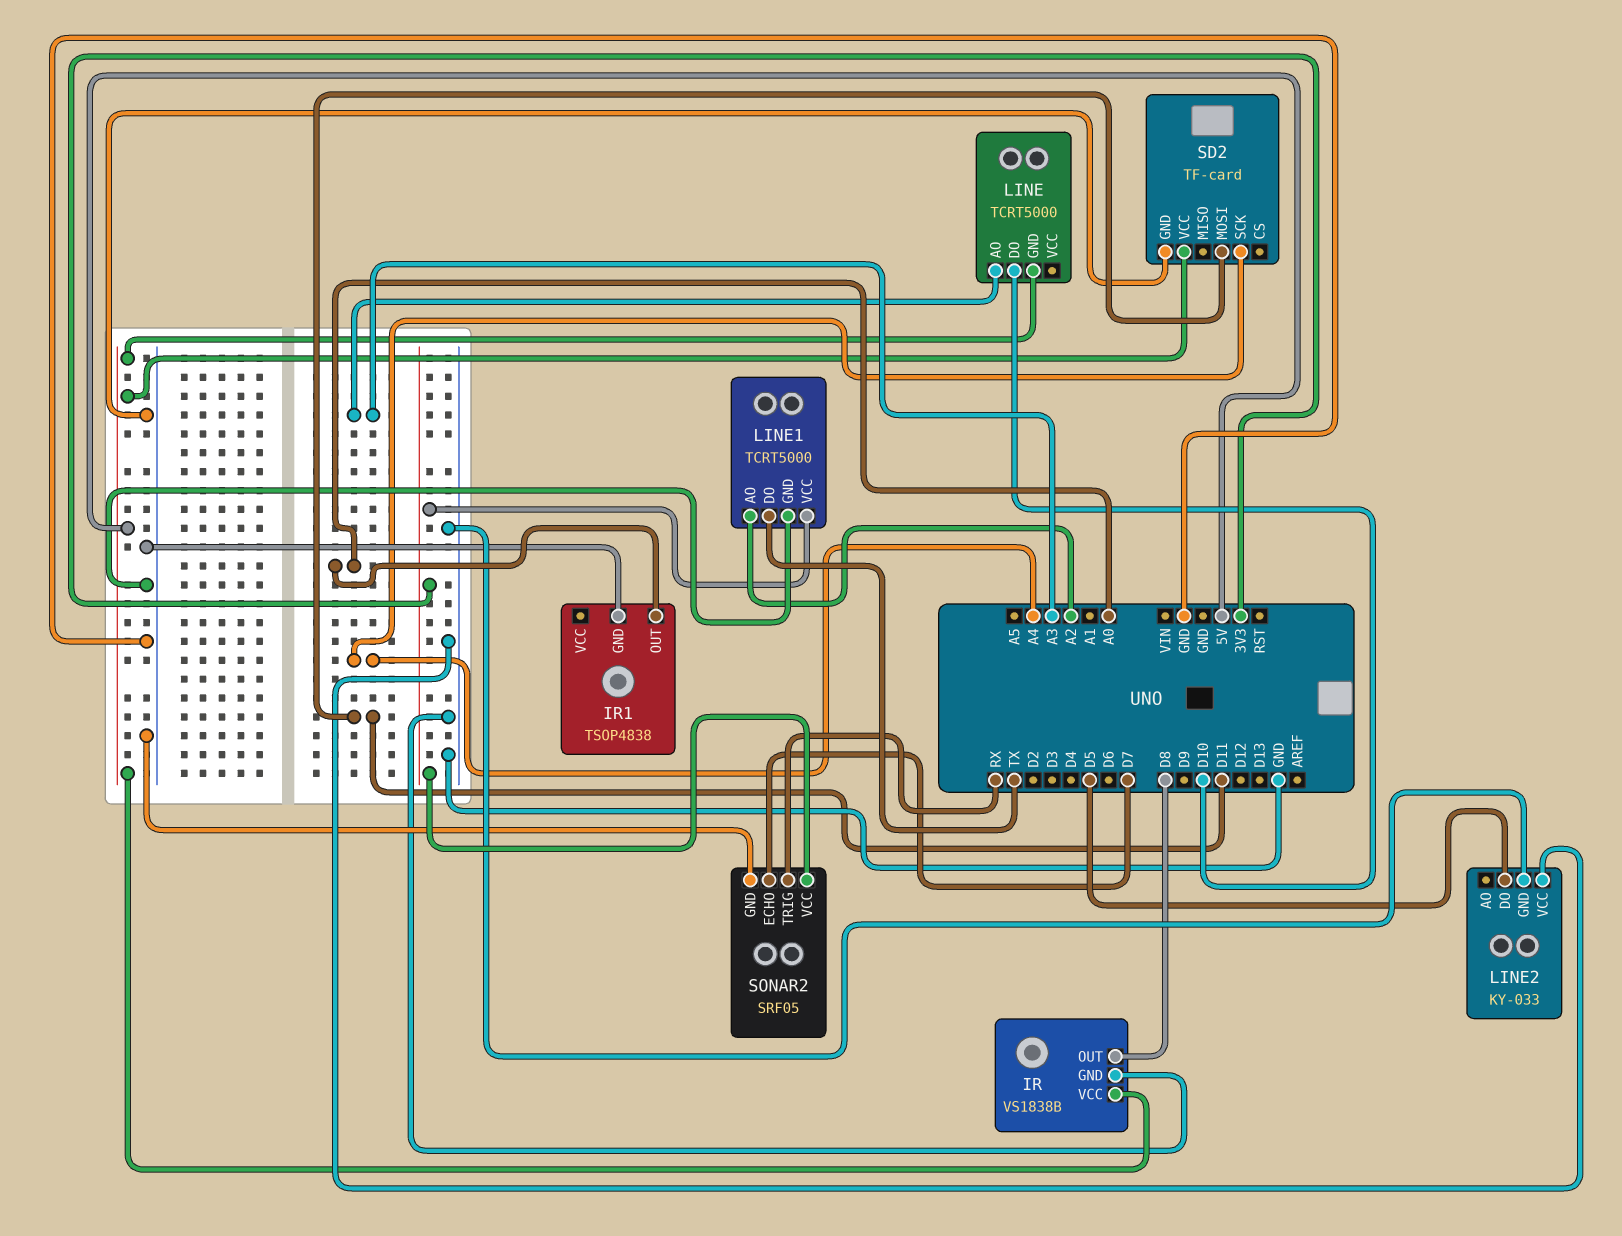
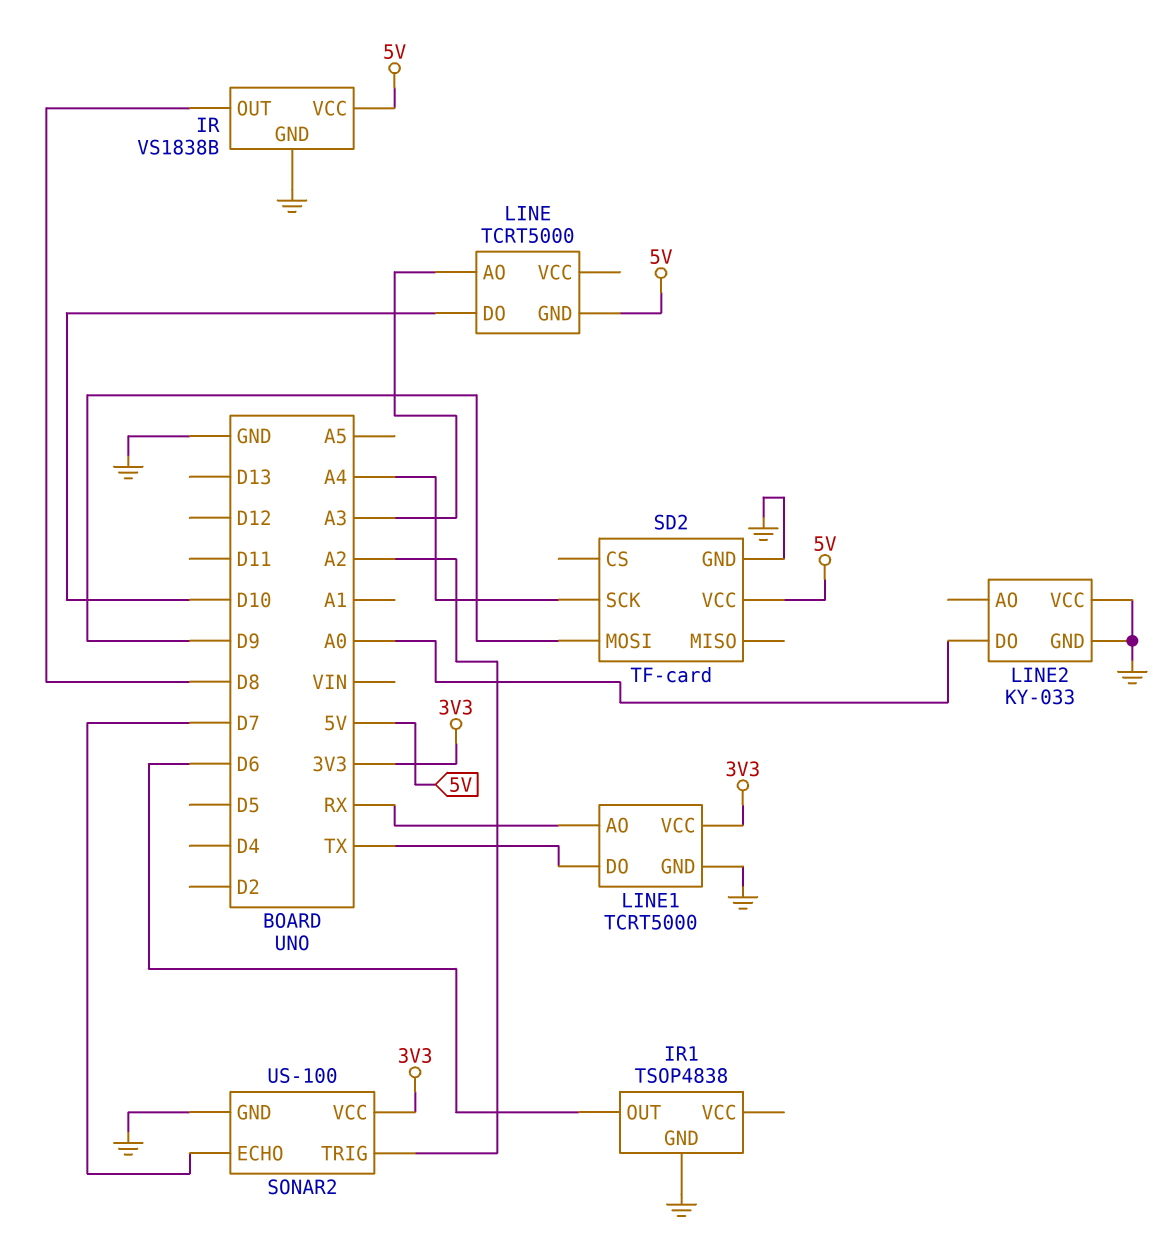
IR1 pin OUT: A0 -> D6
LINE1 pin AO: A2 -> RX
LINE2 pin DO: D5 -> A0
SD2 pin MOSI: D11 -> D9
SONAR2: SRF05 -> US-100
SONAR2 pin TRIG: RX -> A2

